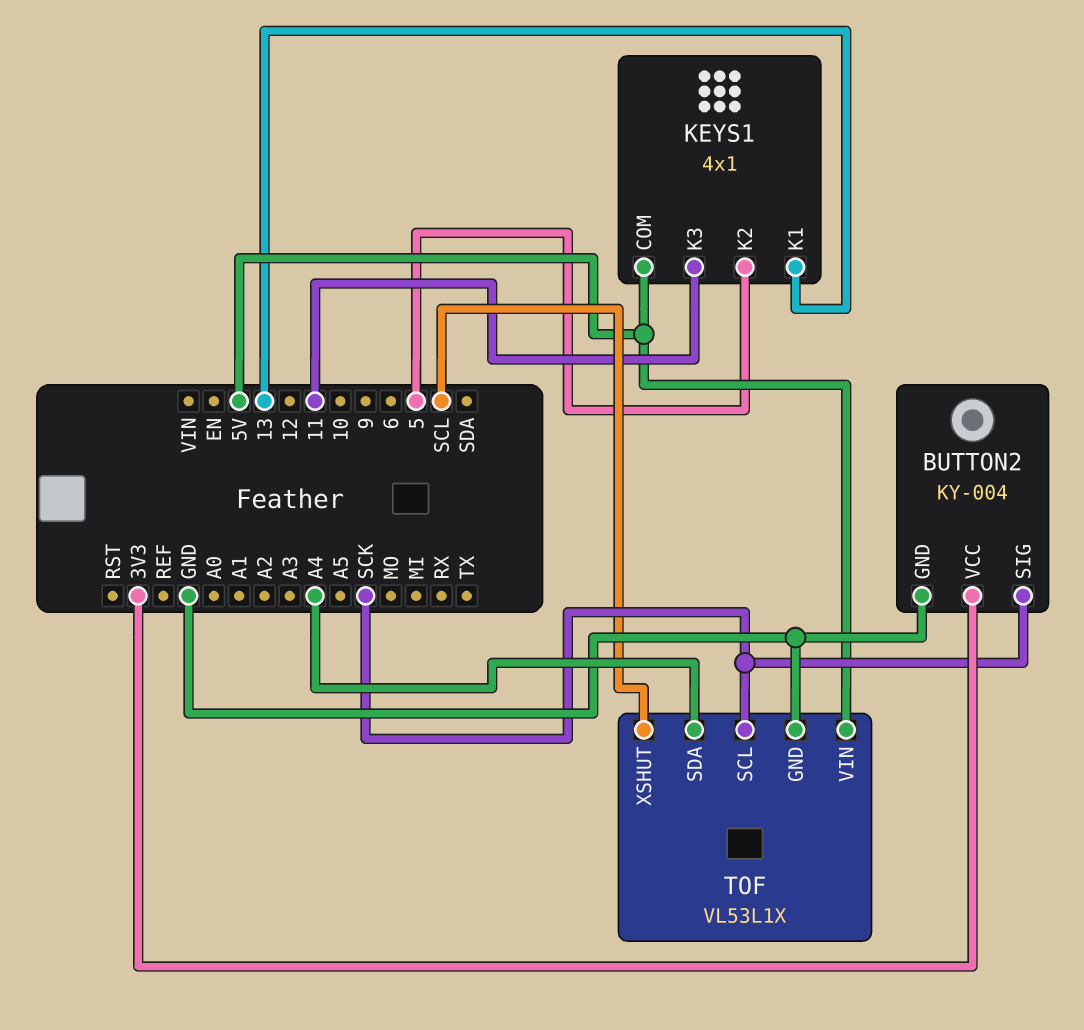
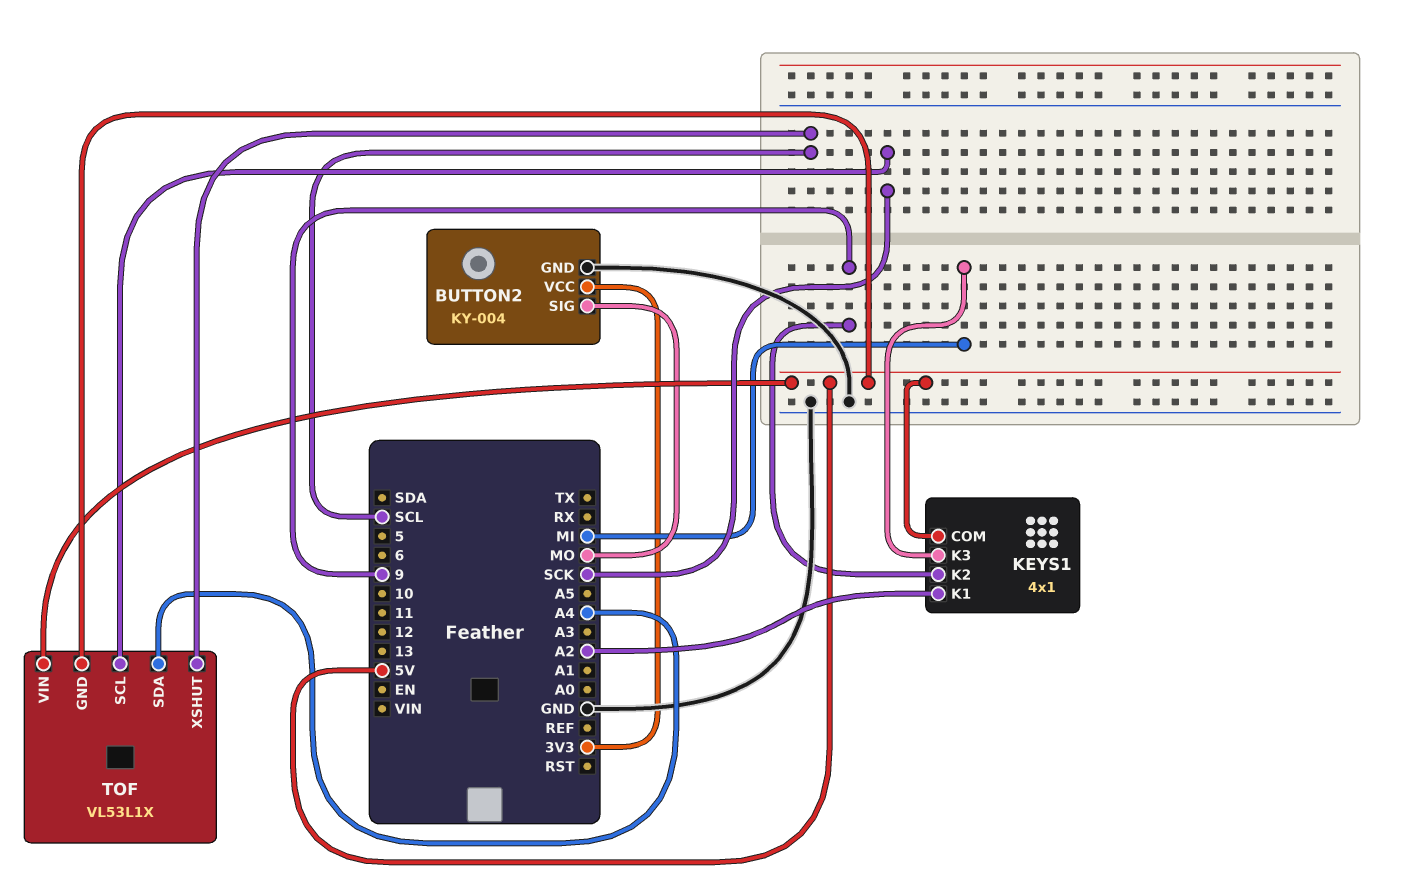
BUTTON2 pin SIG: SCK -> MO
KEYS1 pin K1: 13 -> A2
KEYS1 pin K2: 5 -> 9
KEYS1 pin K3: 11 -> MI
TOF pin GND: GND -> 5V

